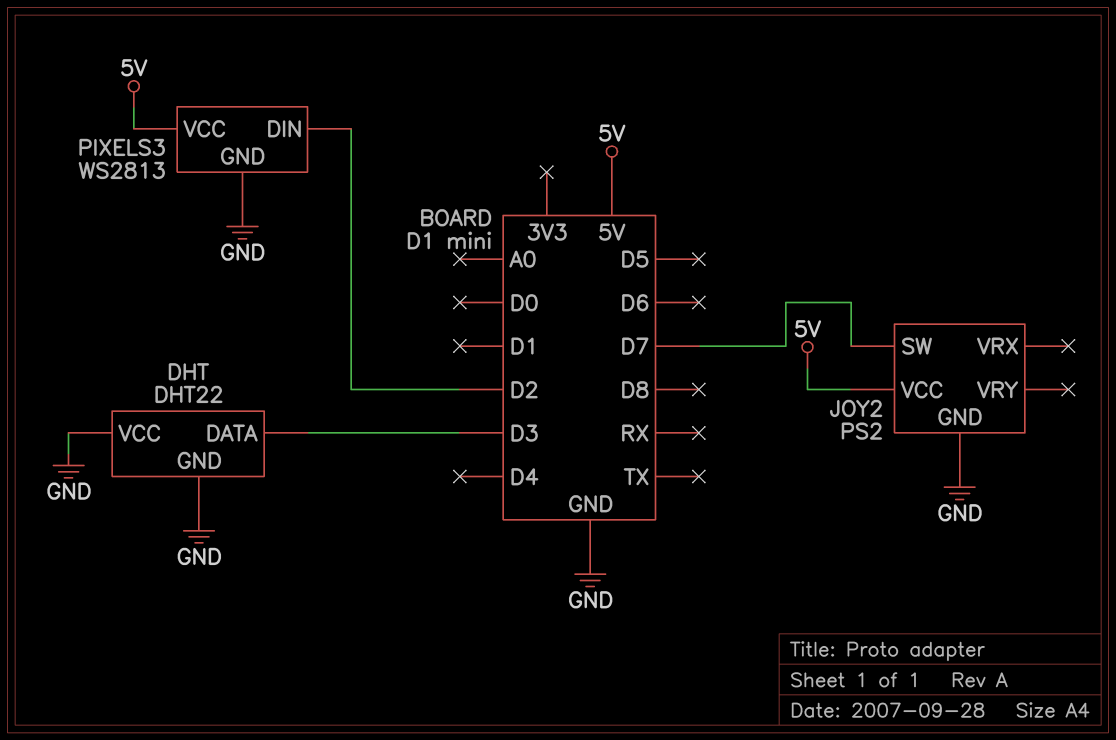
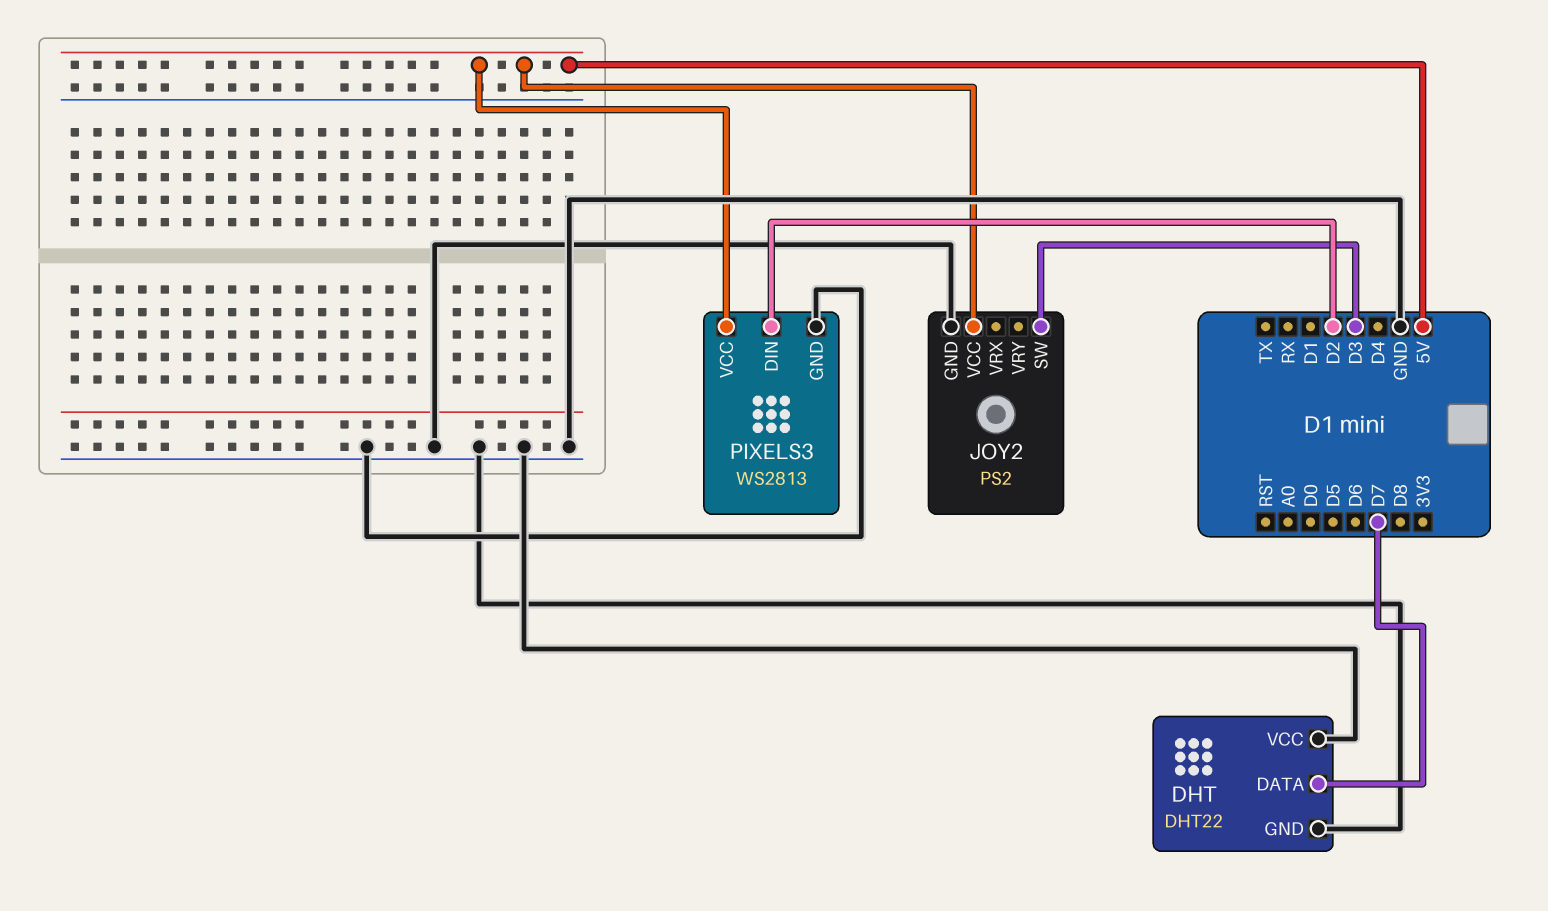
DHT pin DATA: D3 -> D7
JOY2 pin SW: D7 -> D3

